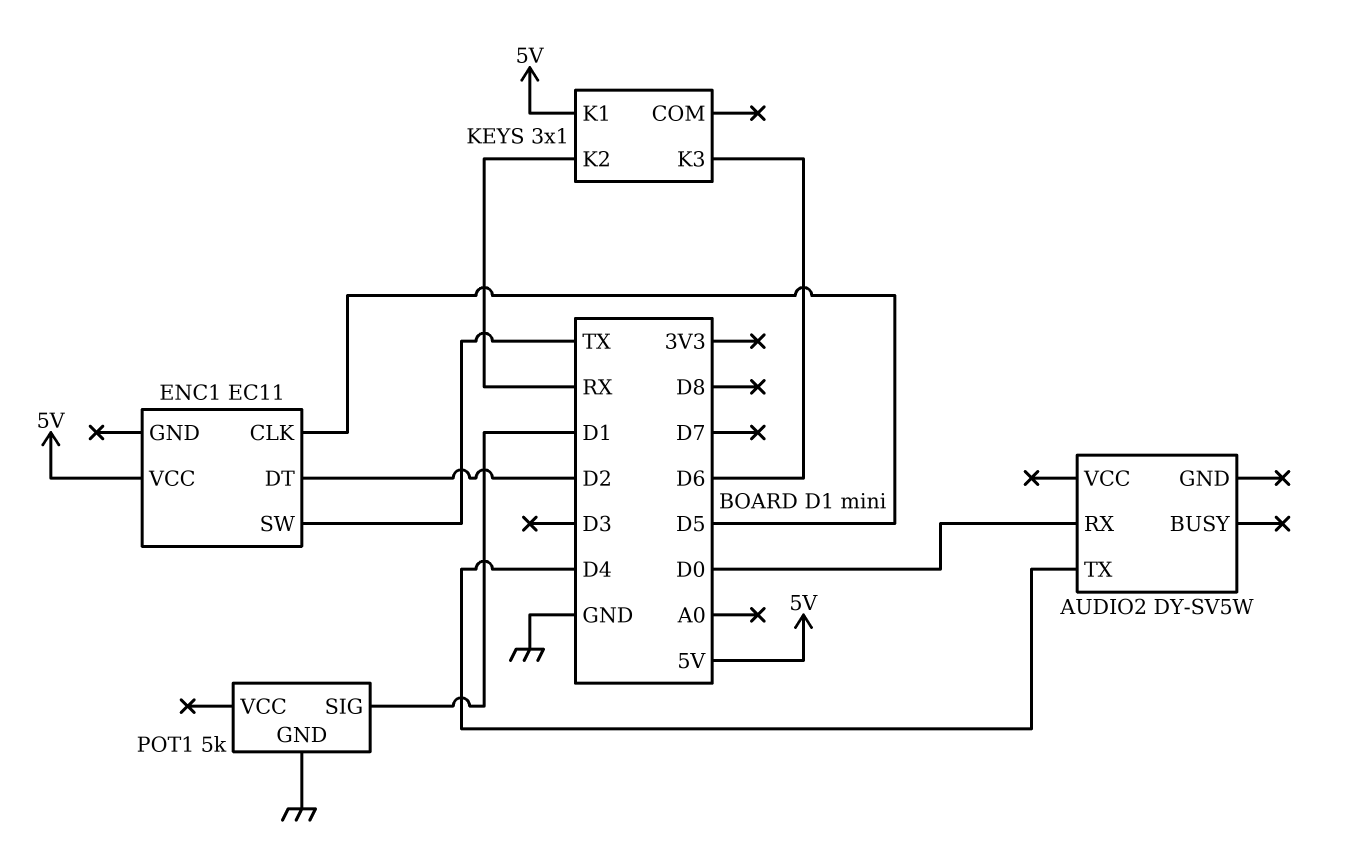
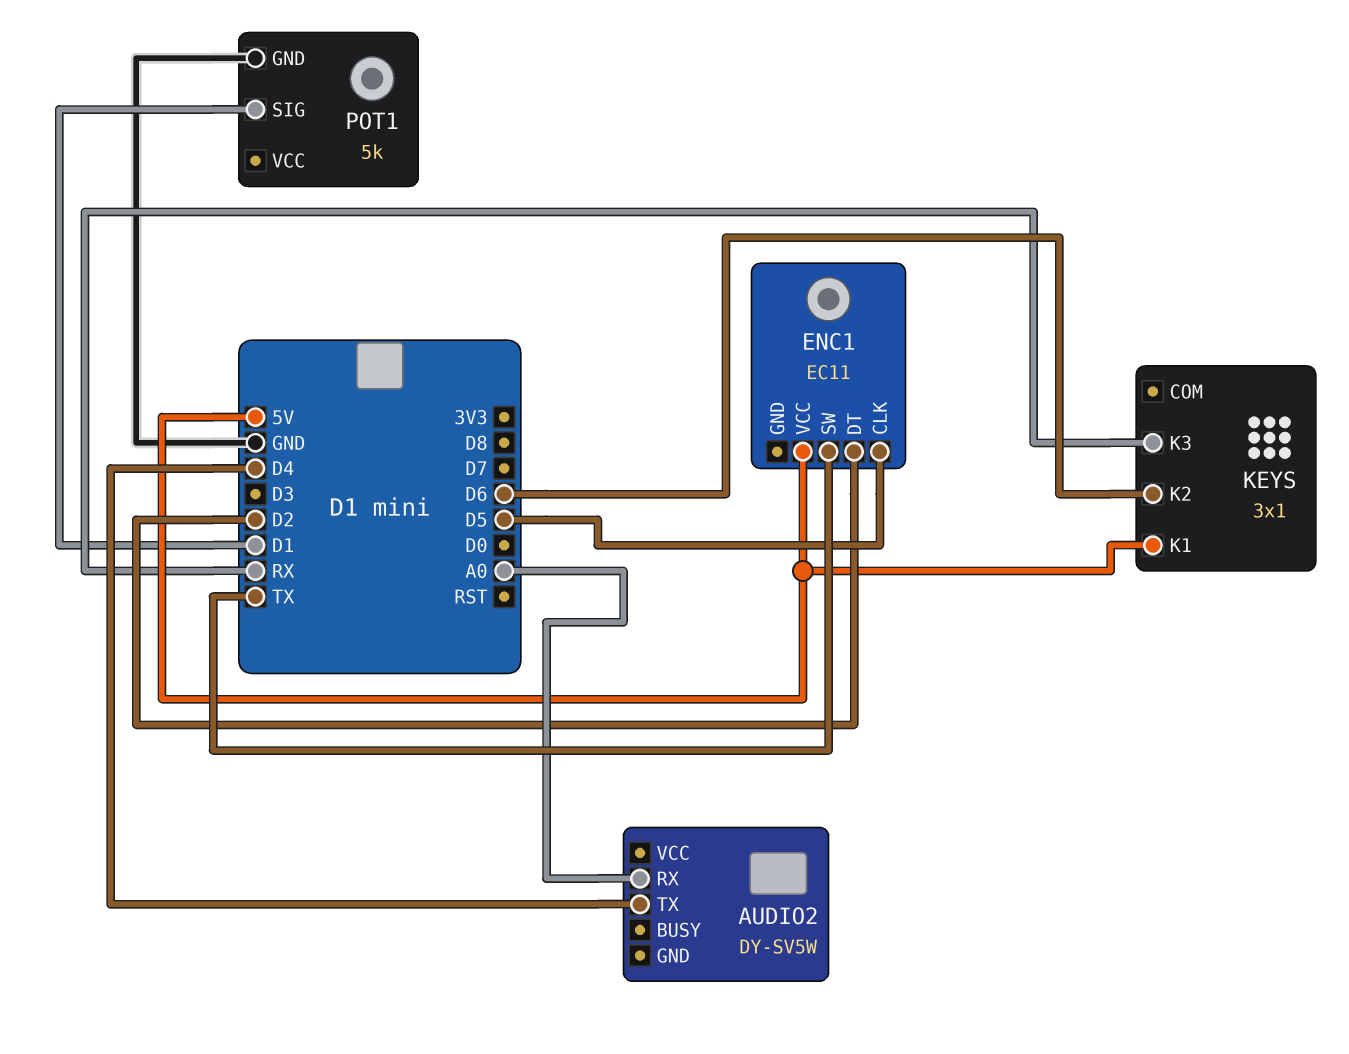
AUDIO2 pin RX: D0 -> A0
KEYS pin K2: RX -> D6
KEYS pin K3: D6 -> RX

